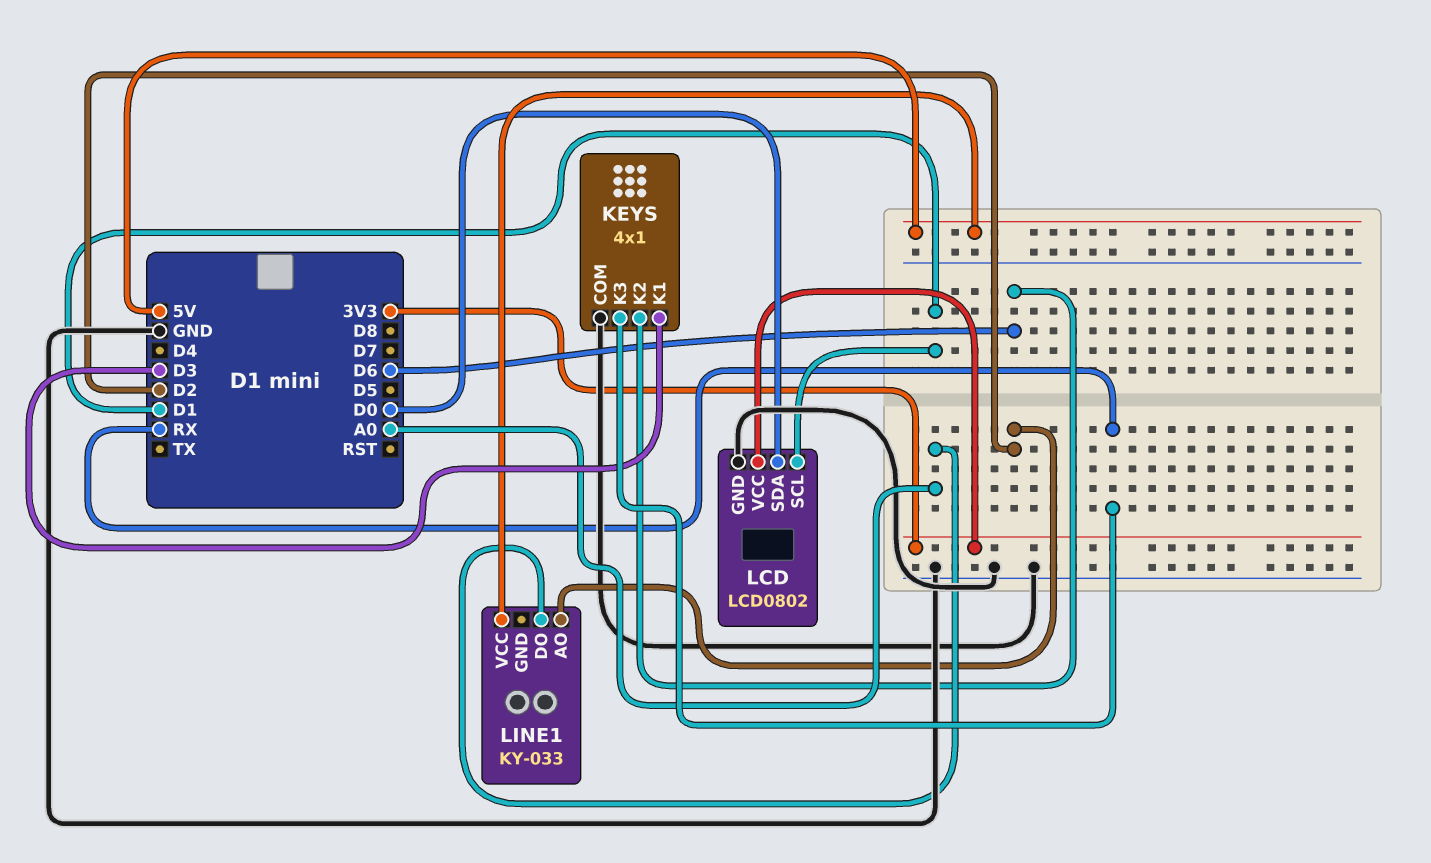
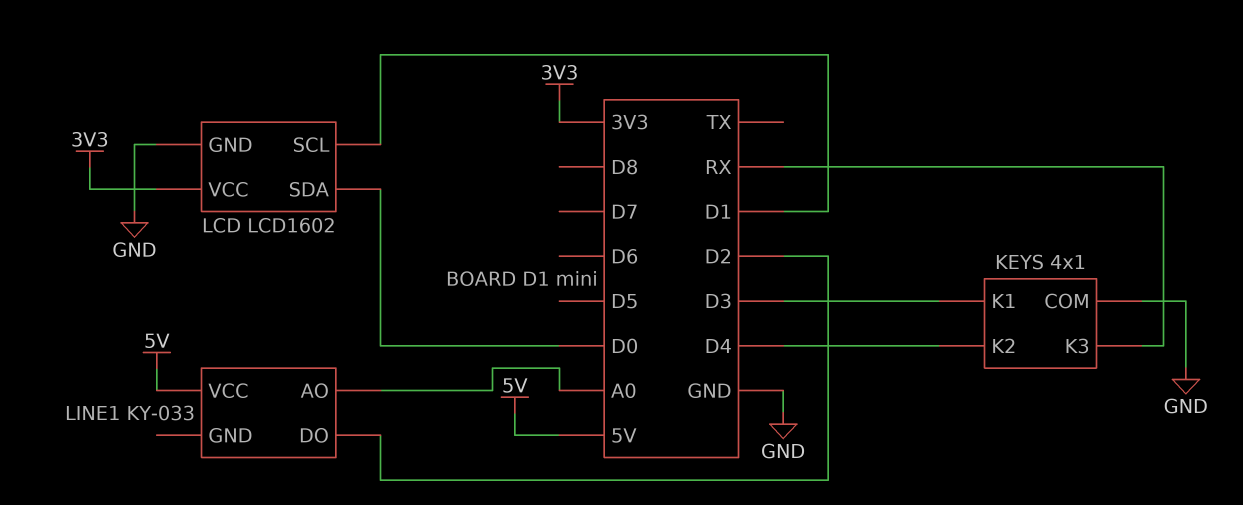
KEYS pin K2: D6 -> D4
LCD: LCD0802 -> LCD1602
LINE1 pin AO: D2 -> A0
LINE1 pin DO: A0 -> D2

